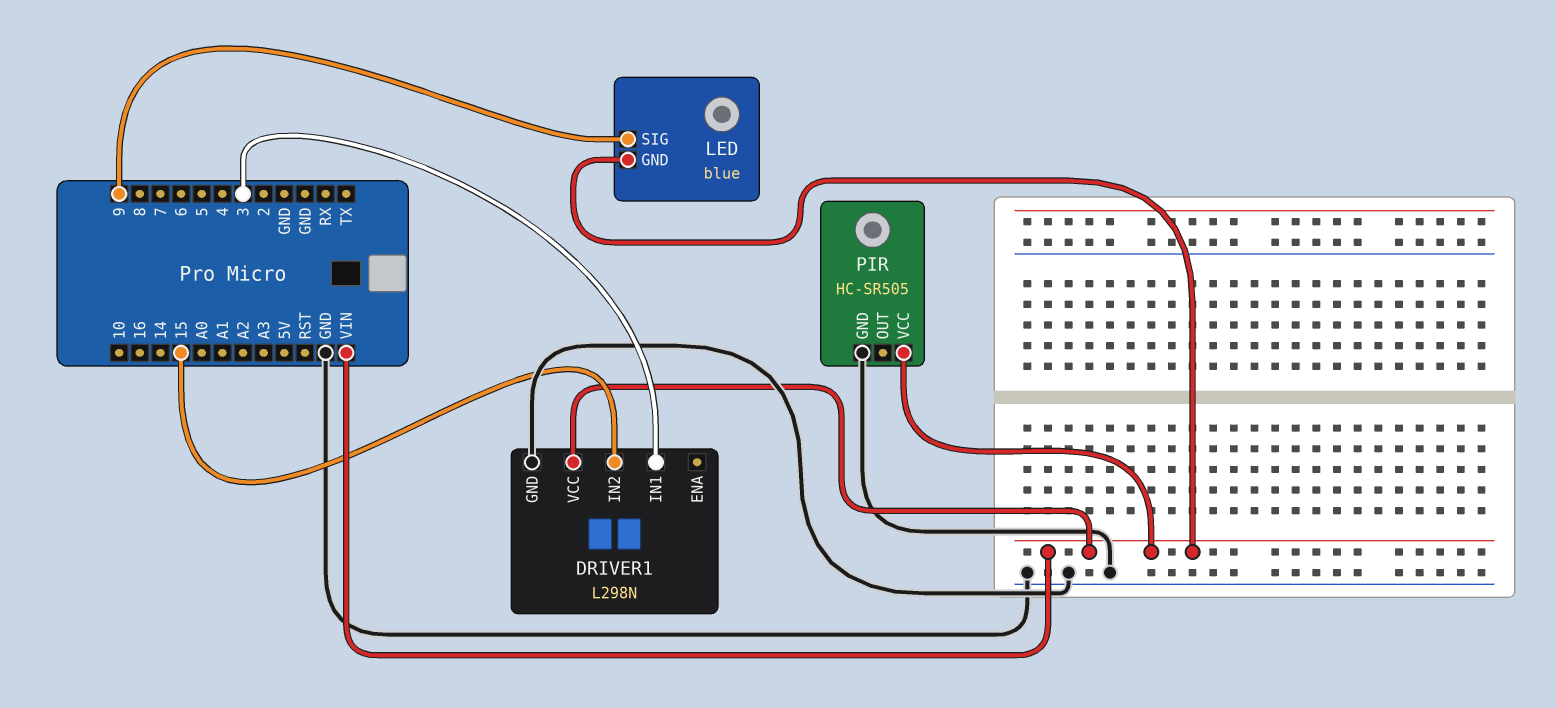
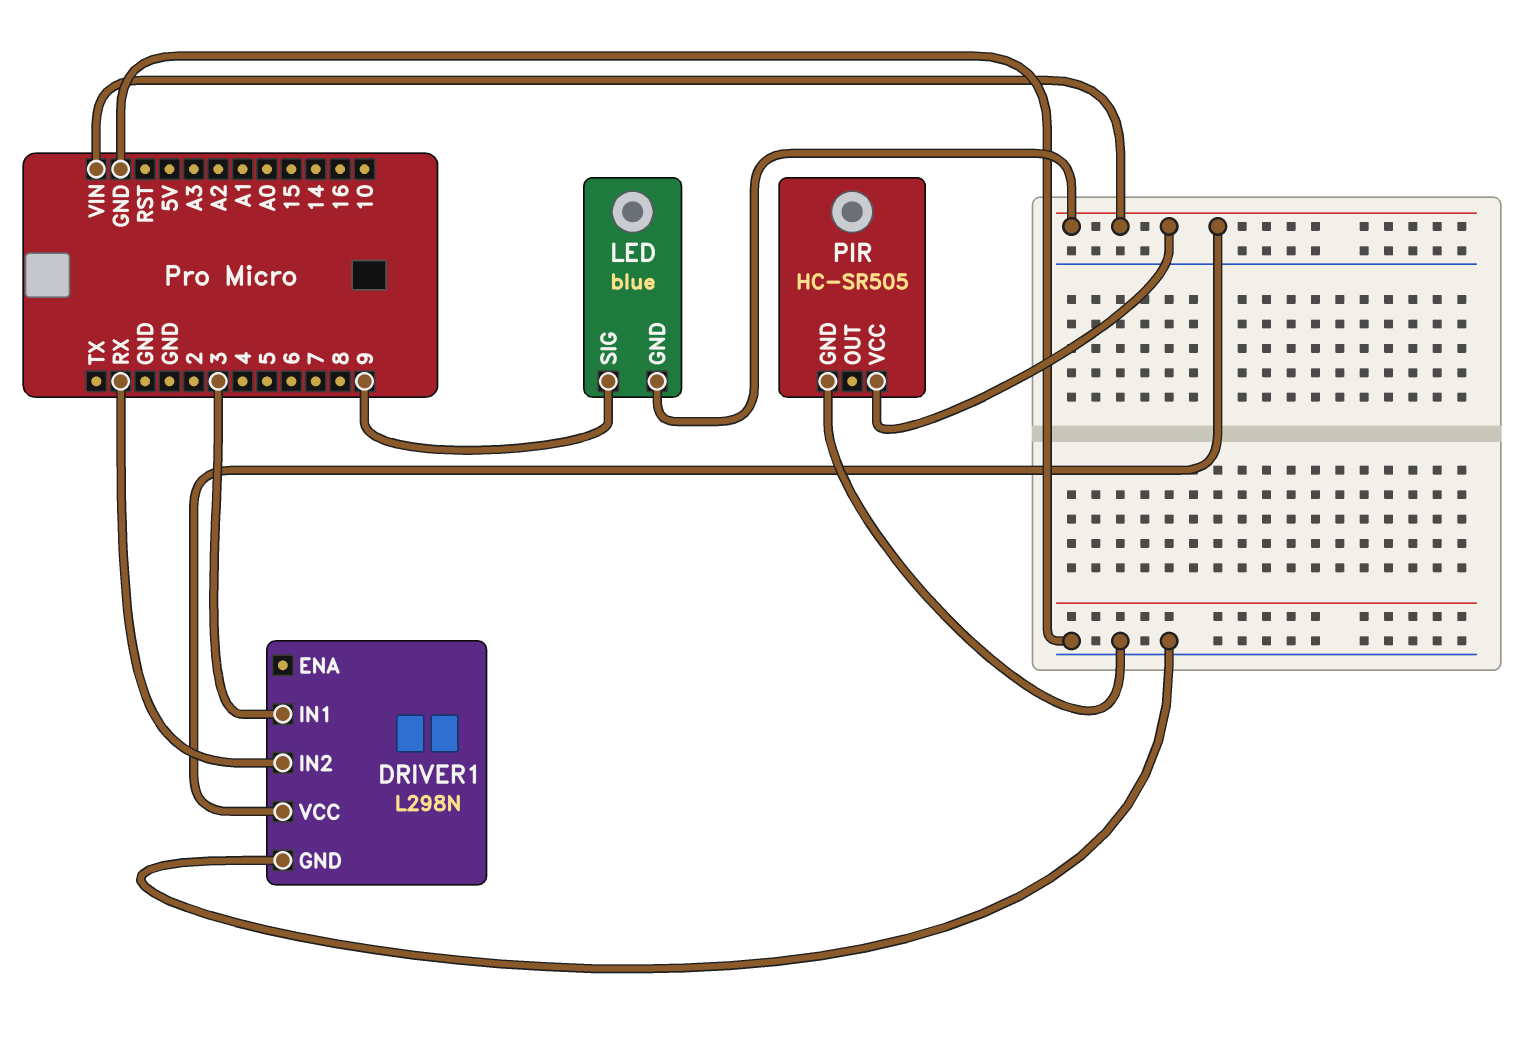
DRIVER1 pin IN2: 15 -> RX

